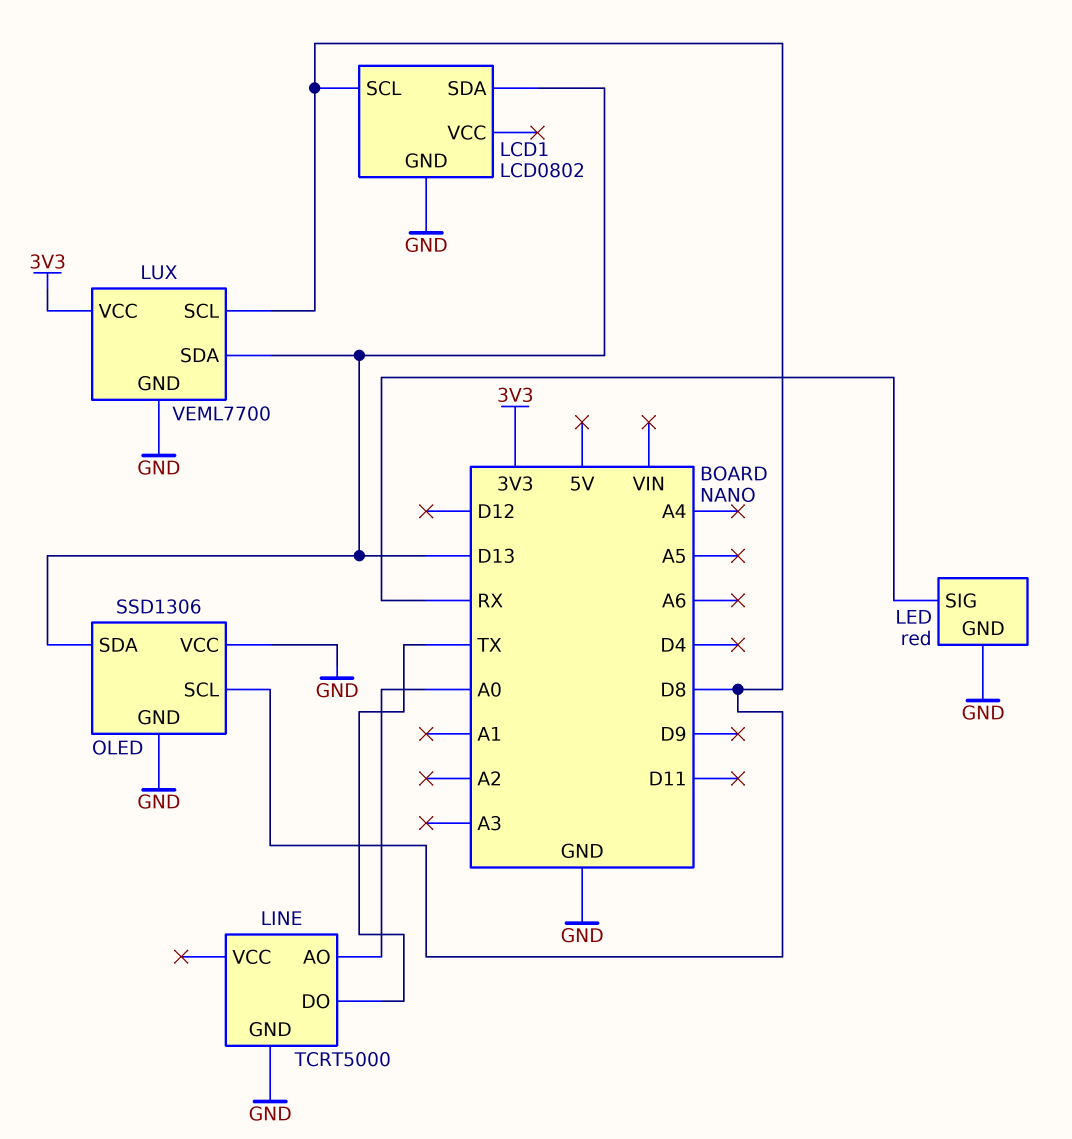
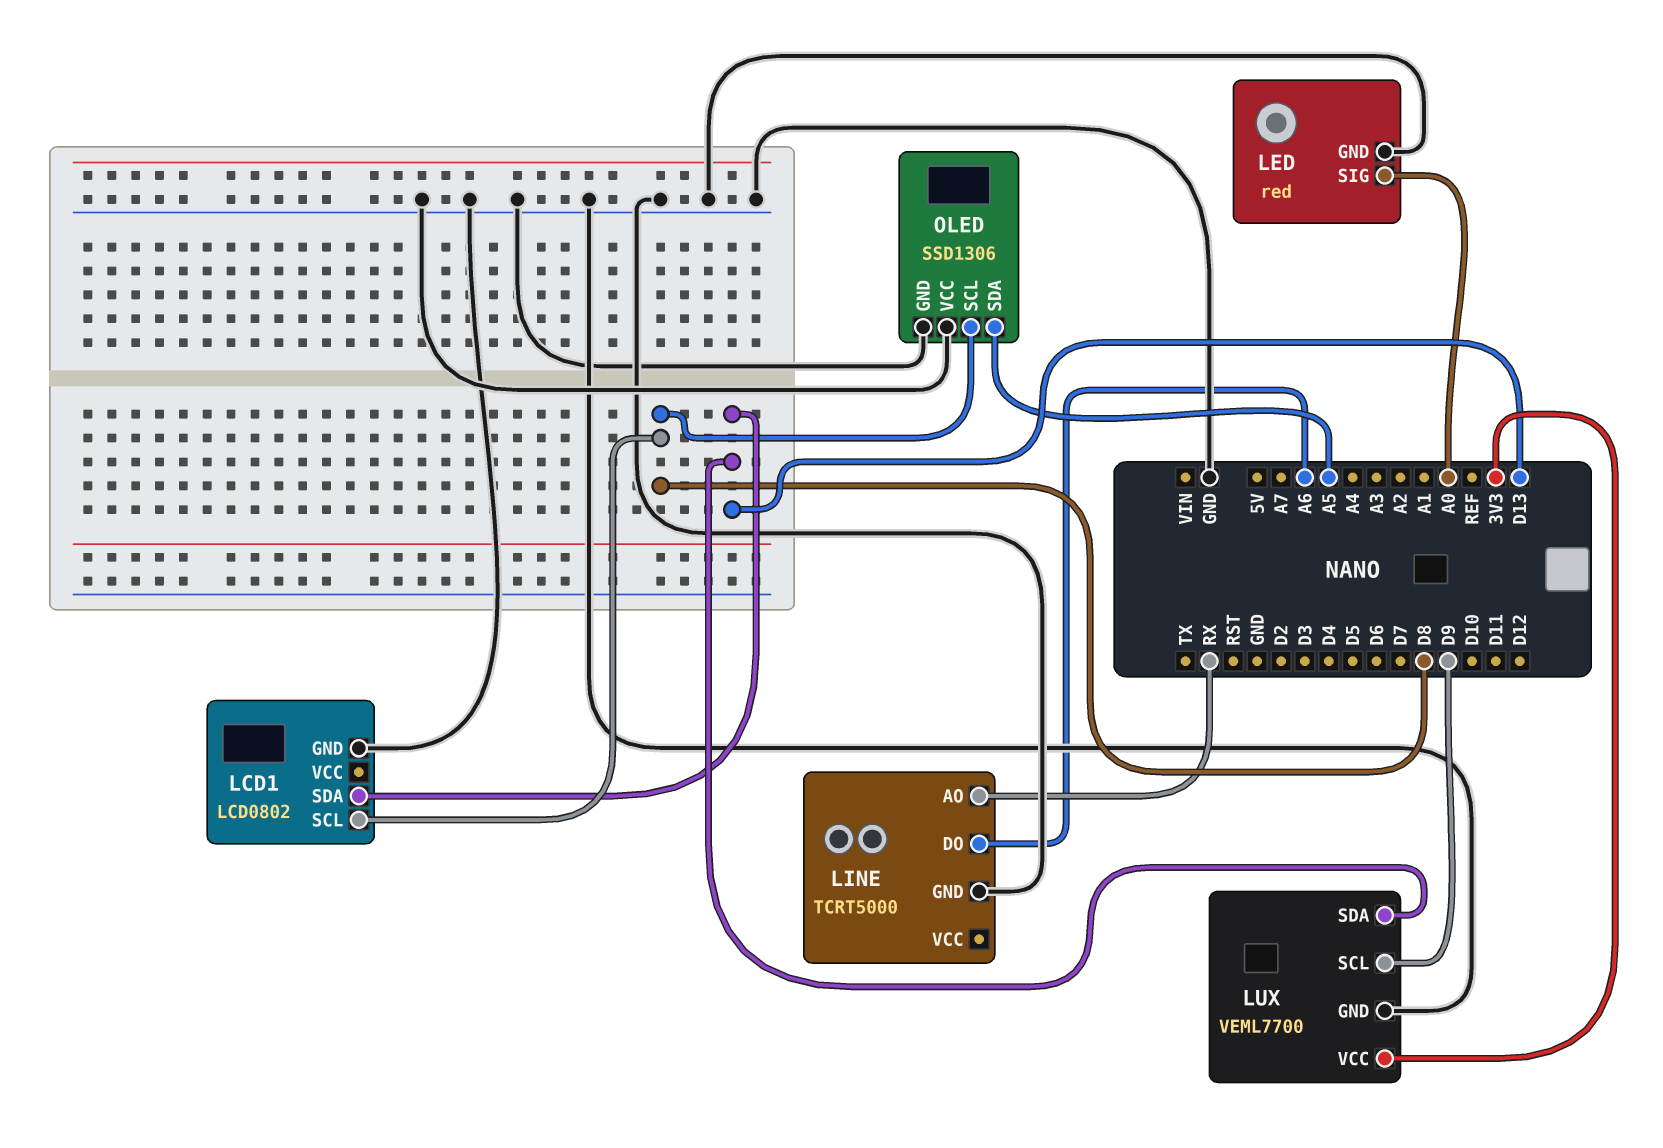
LED pin SIG: RX -> A0
LINE pin AO: A0 -> RX
LINE pin DO: TX -> A6
LUX pin SCL: D8 -> D9
OLED pin SDA: D13 -> A5

